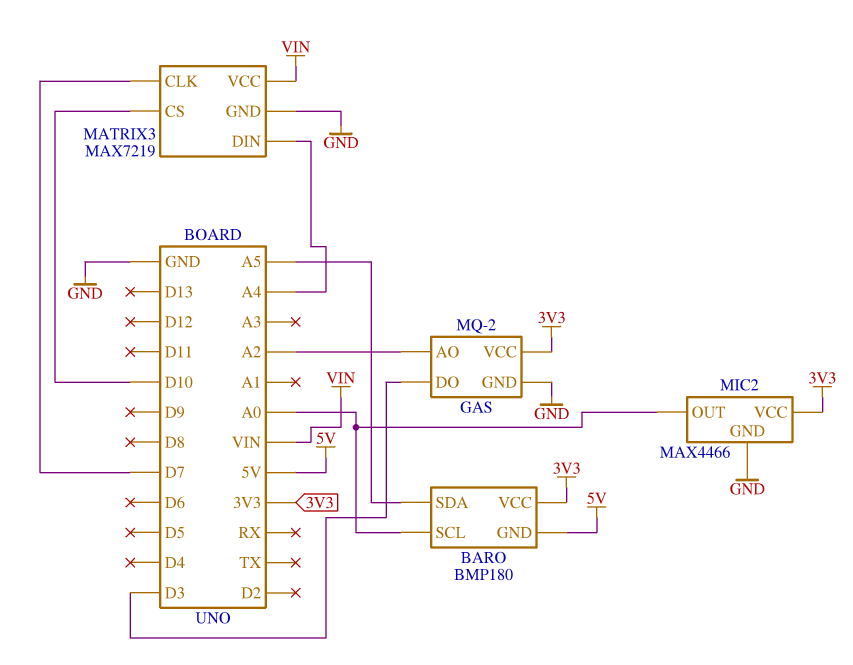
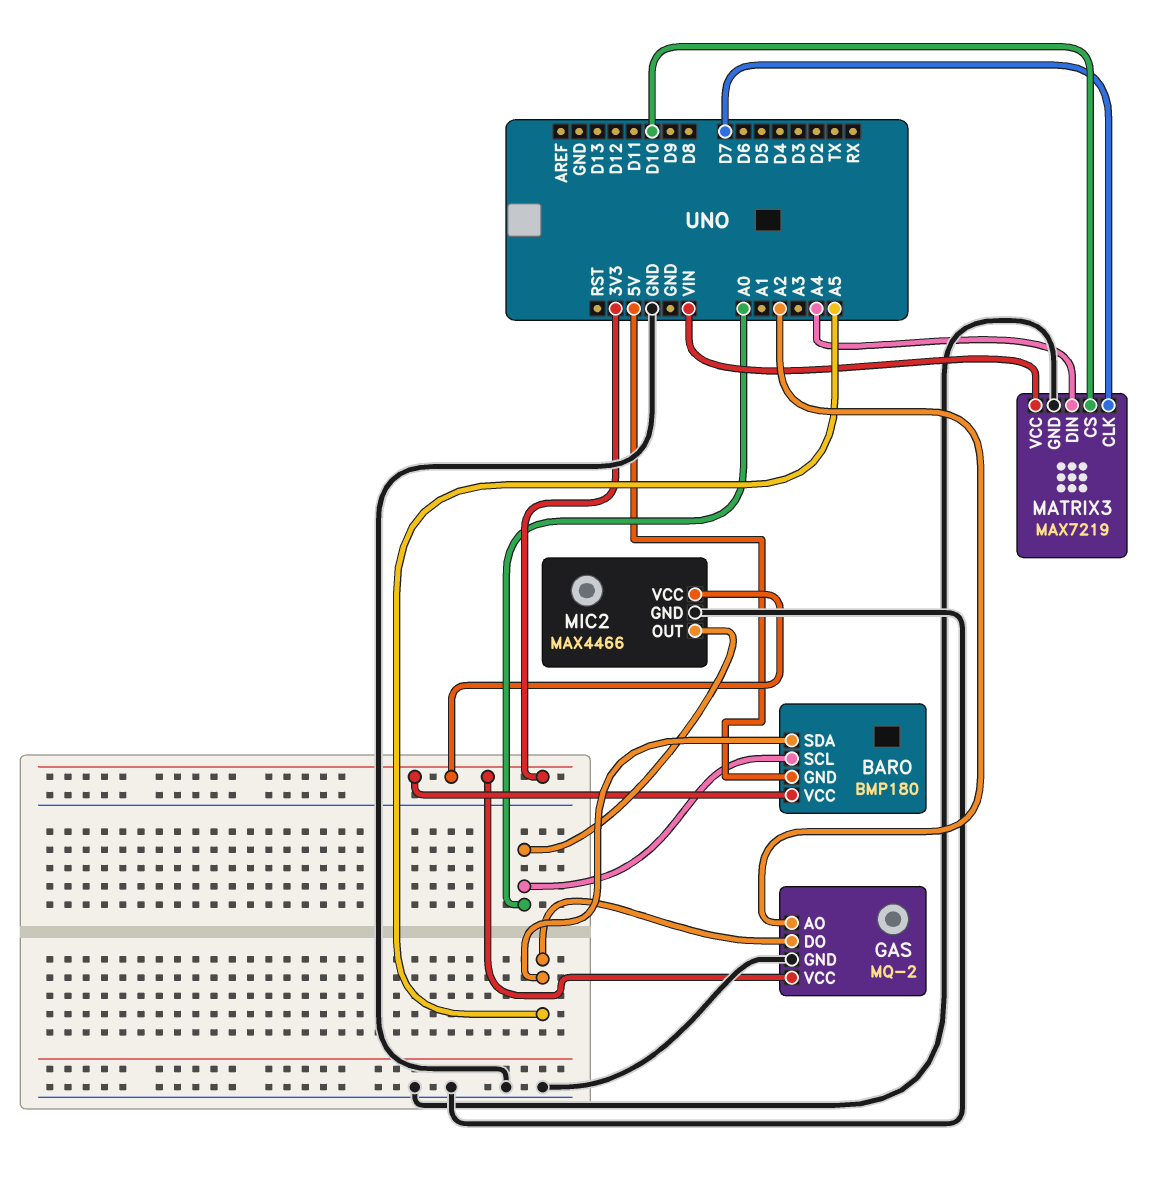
GAS pin DO: D3 -> A5

